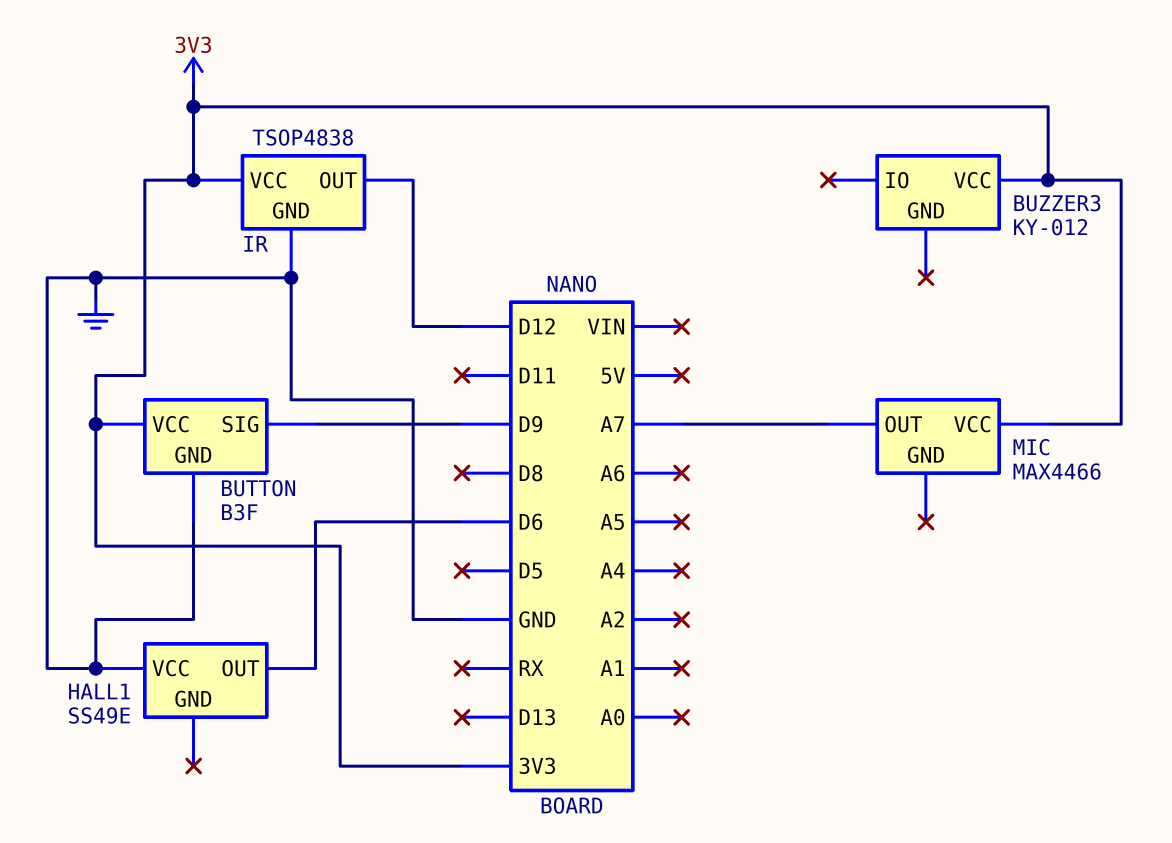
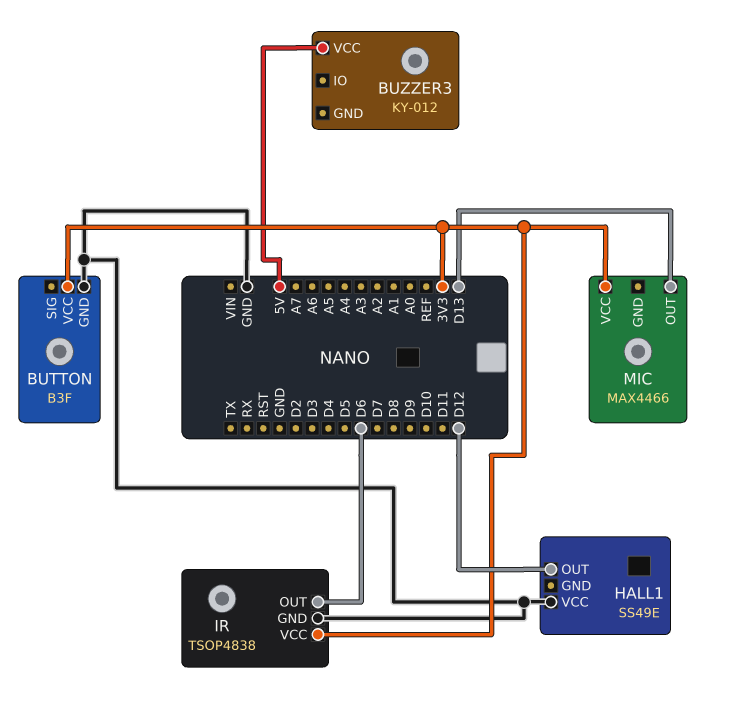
BUTTON pin SIG: D9 -> none
BUZZER3 pin VCC: 3V3 -> 5V
HALL1 pin OUT: D6 -> D12
IR pin OUT: D12 -> D6
MIC pin OUT: A7 -> D13

